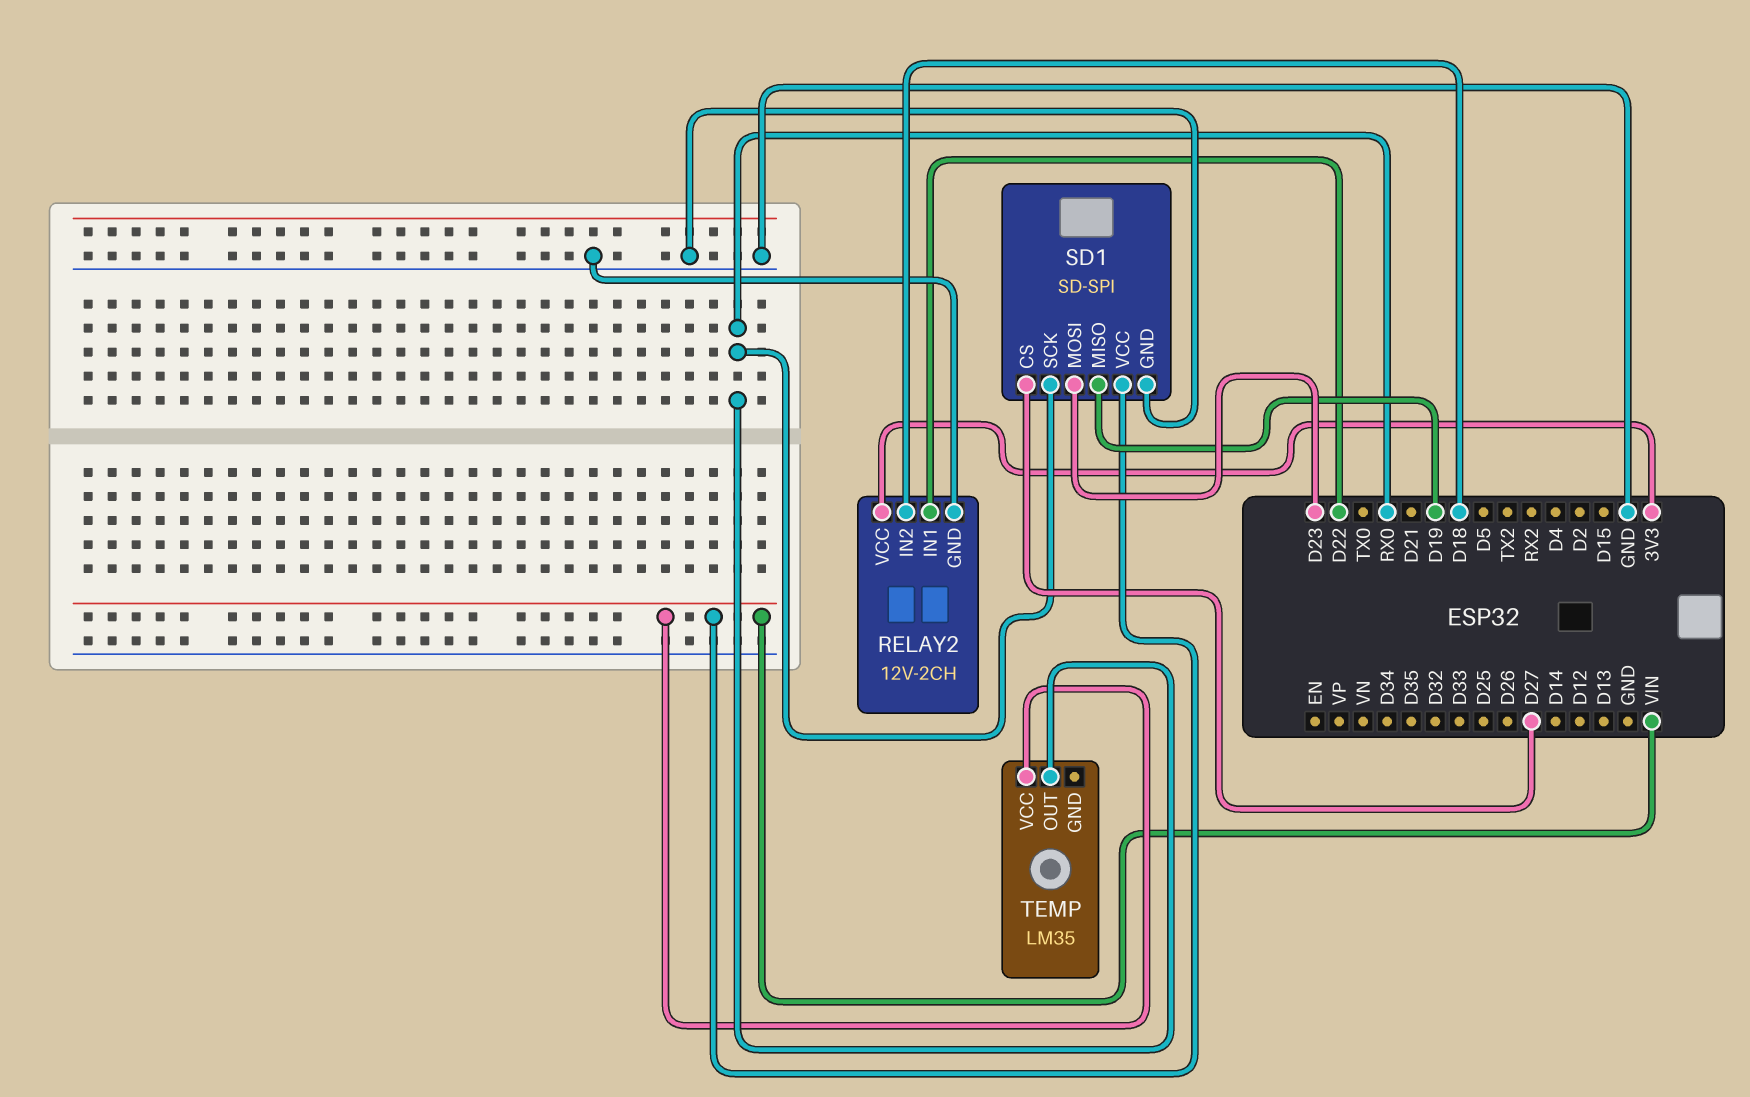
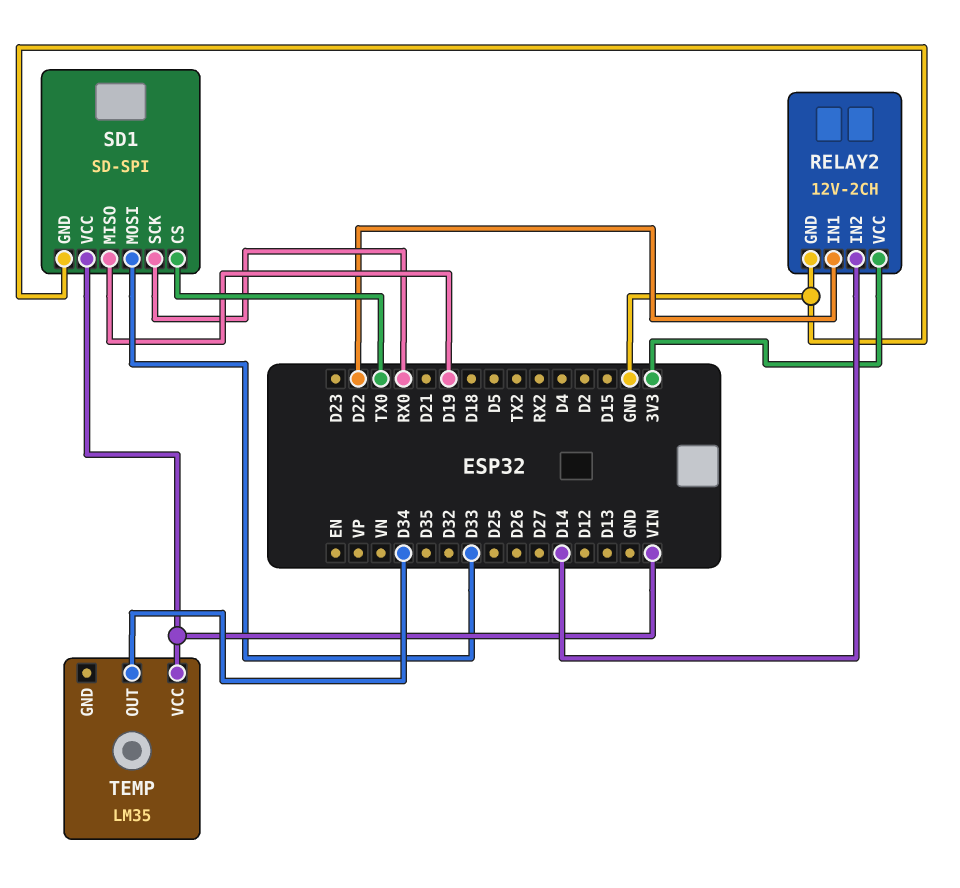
RELAY2 pin IN2: D18 -> D14
SD1 pin CS: D27 -> TX0
SD1 pin MOSI: D23 -> D33
TEMP pin OUT: RX0 -> D34

